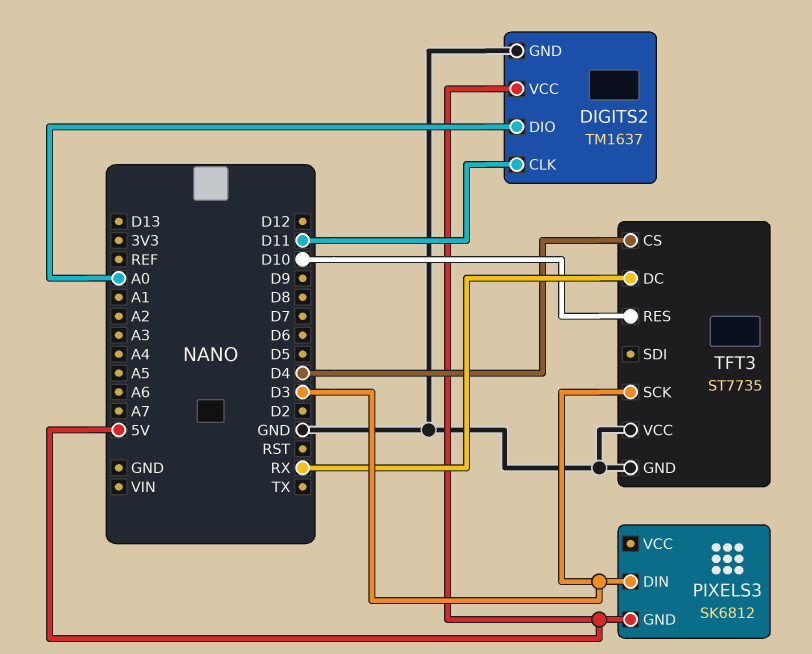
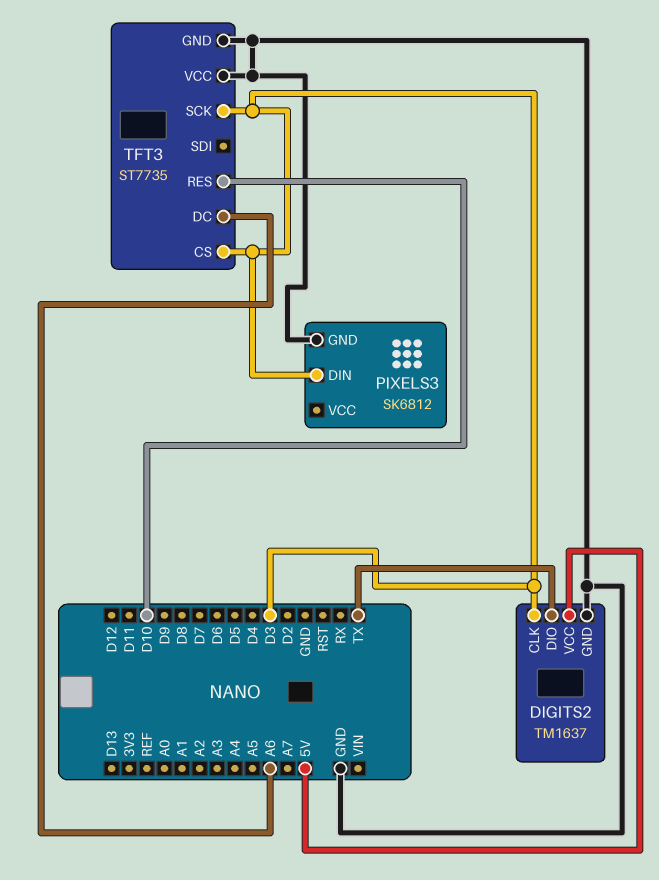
DIGITS2 pin CLK: D11 -> D3
DIGITS2 pin DIO: A0 -> TX
PIXELS3 pin GND: 5V -> GND
TFT3 pin CS: D4 -> D3
TFT3 pin DC: RX -> A6

